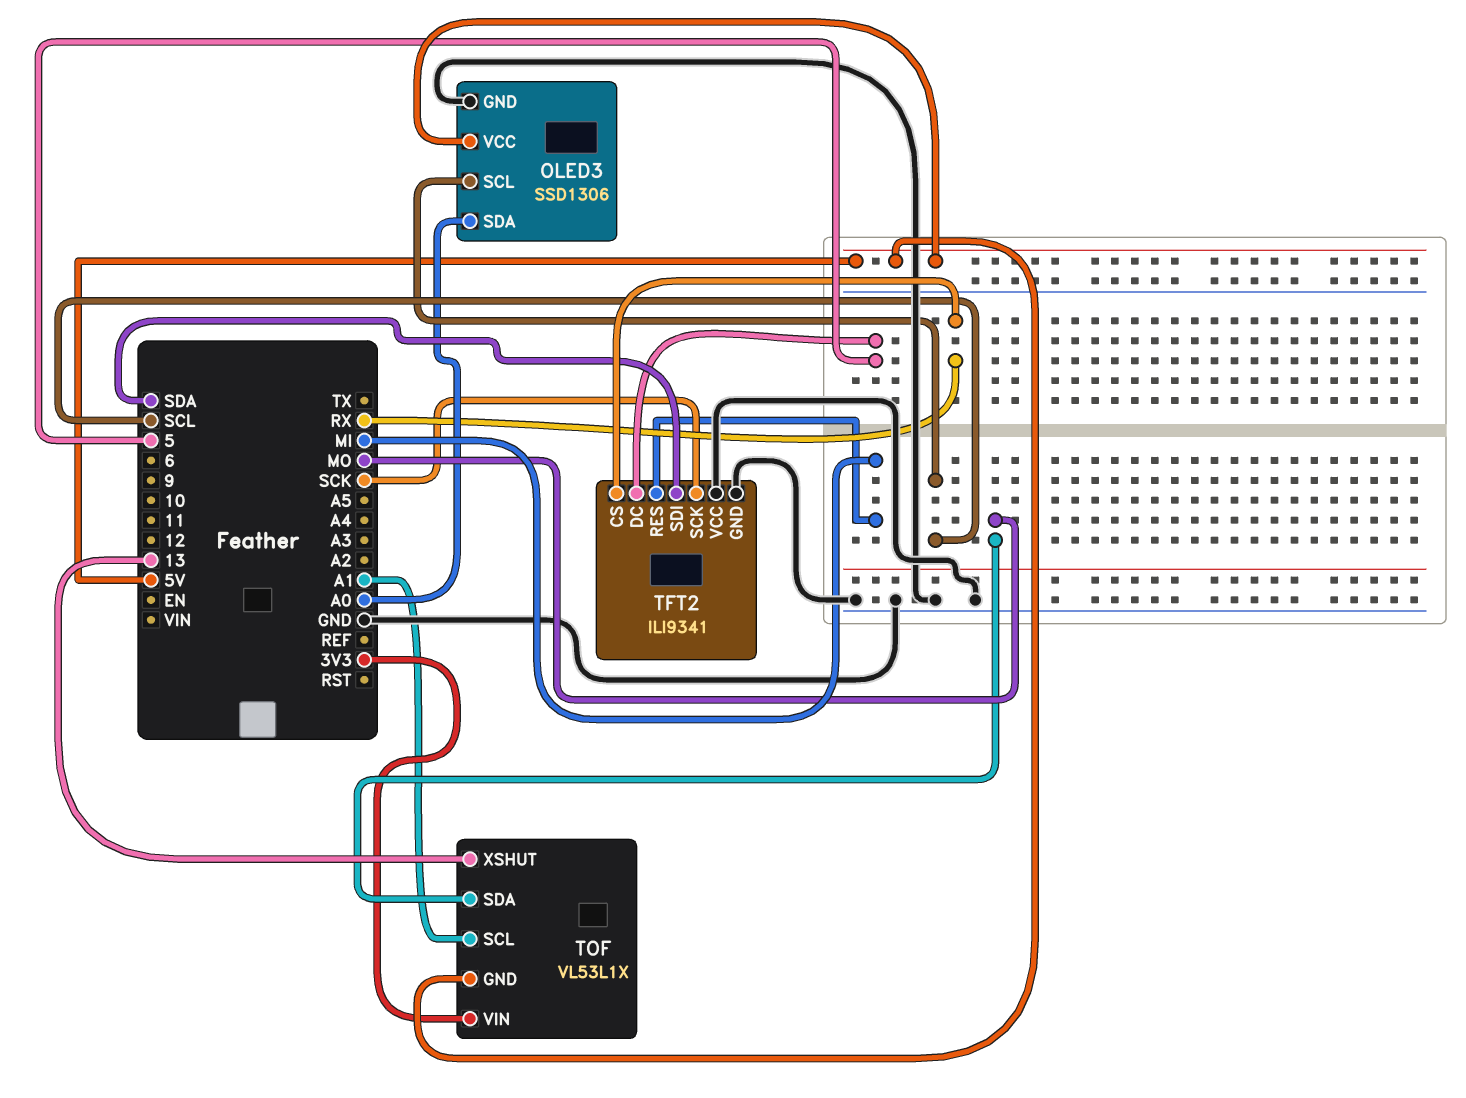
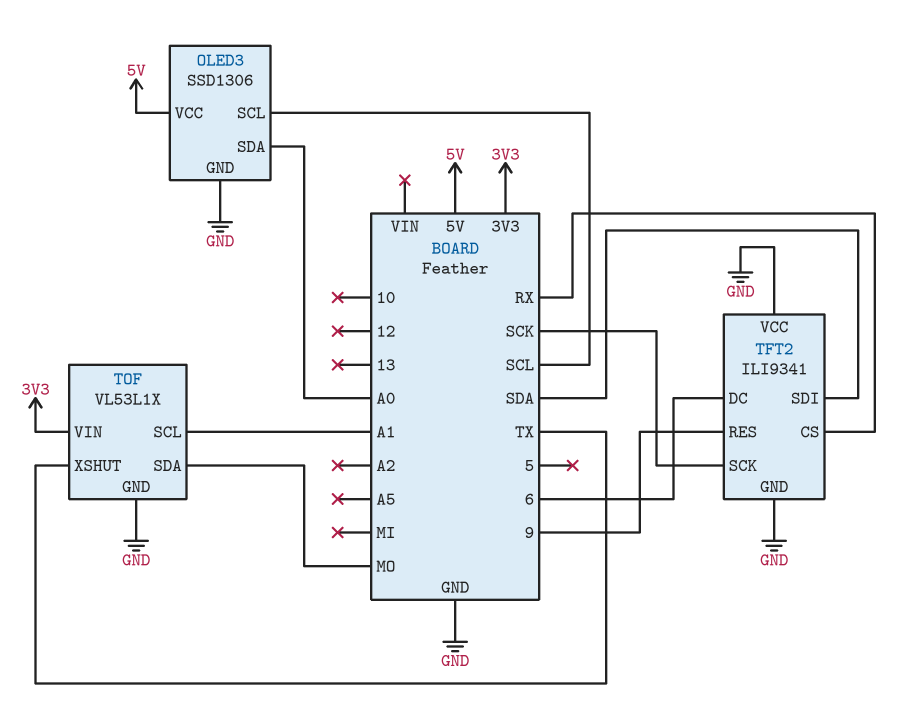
TFT2 pin DC: 5 -> 6
TFT2 pin RES: MI -> 9
TOF pin GND: 5V -> GND
TOF pin XSHUT: 13 -> TX

